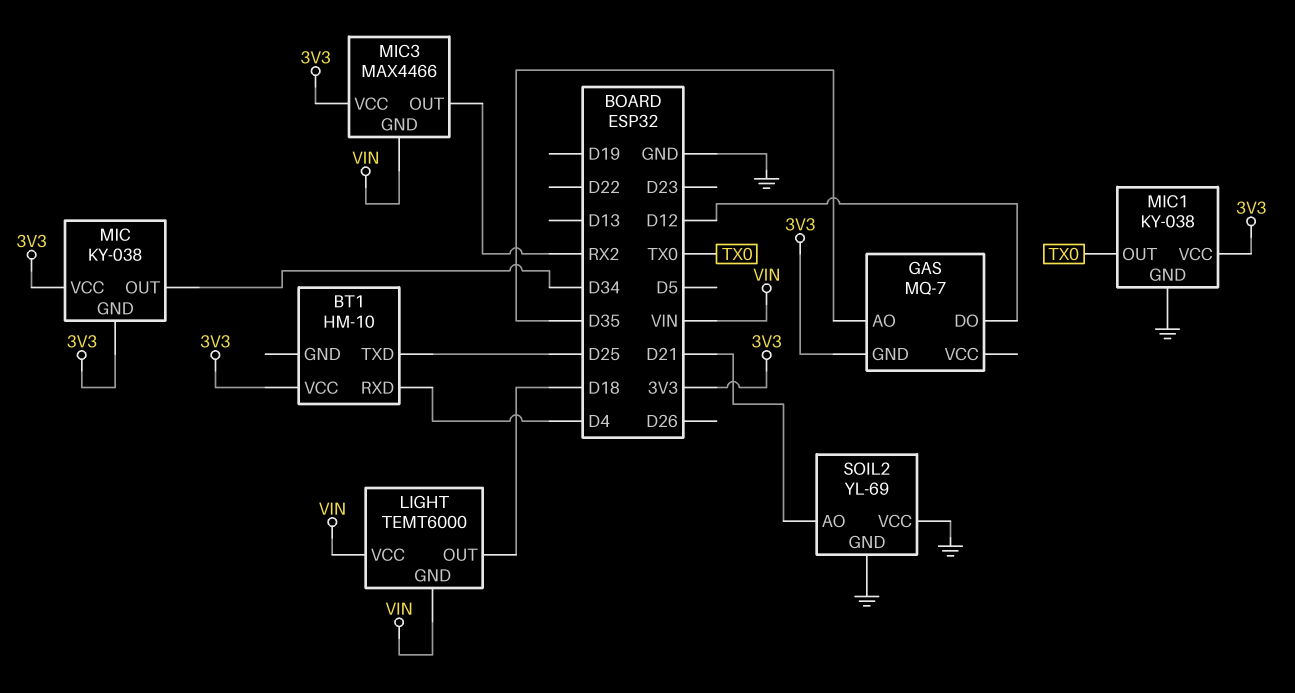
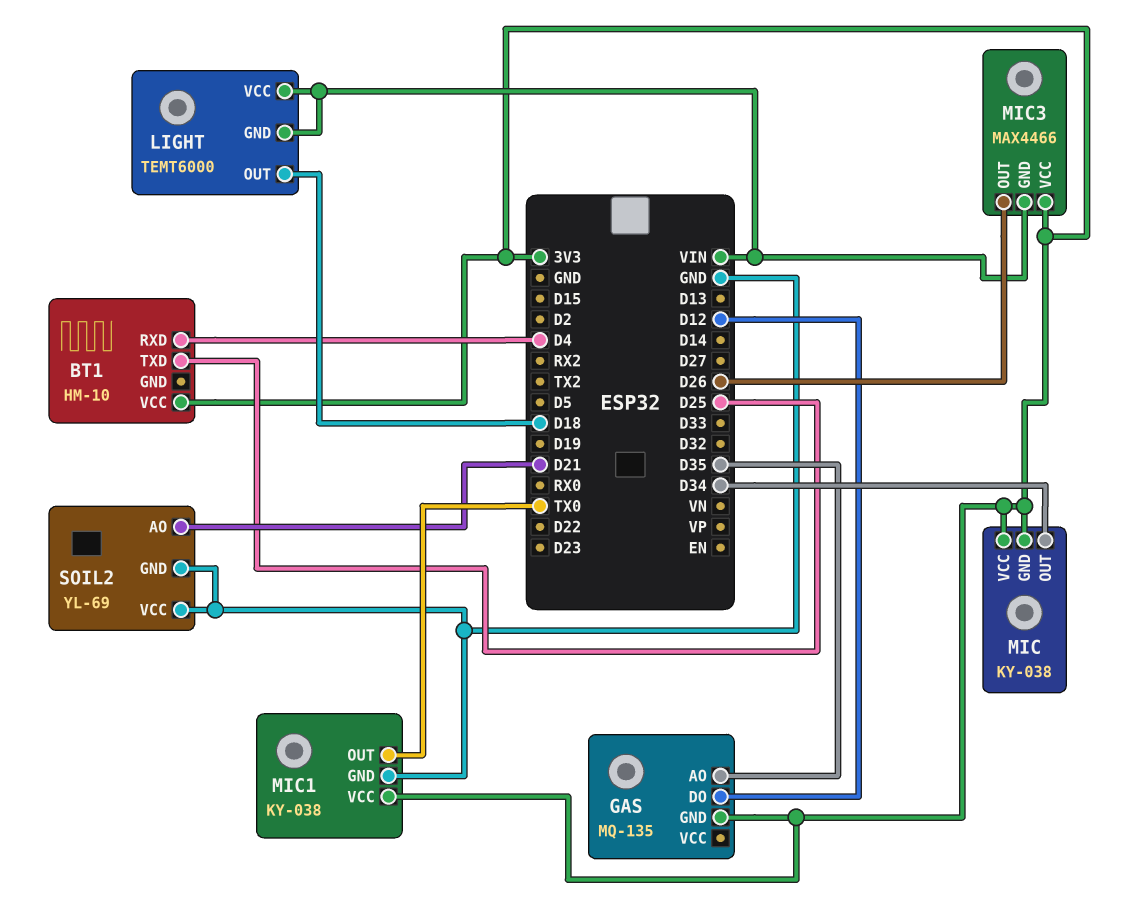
GAS: MQ-7 -> MQ-135
MIC3 pin OUT: RX2 -> D26

